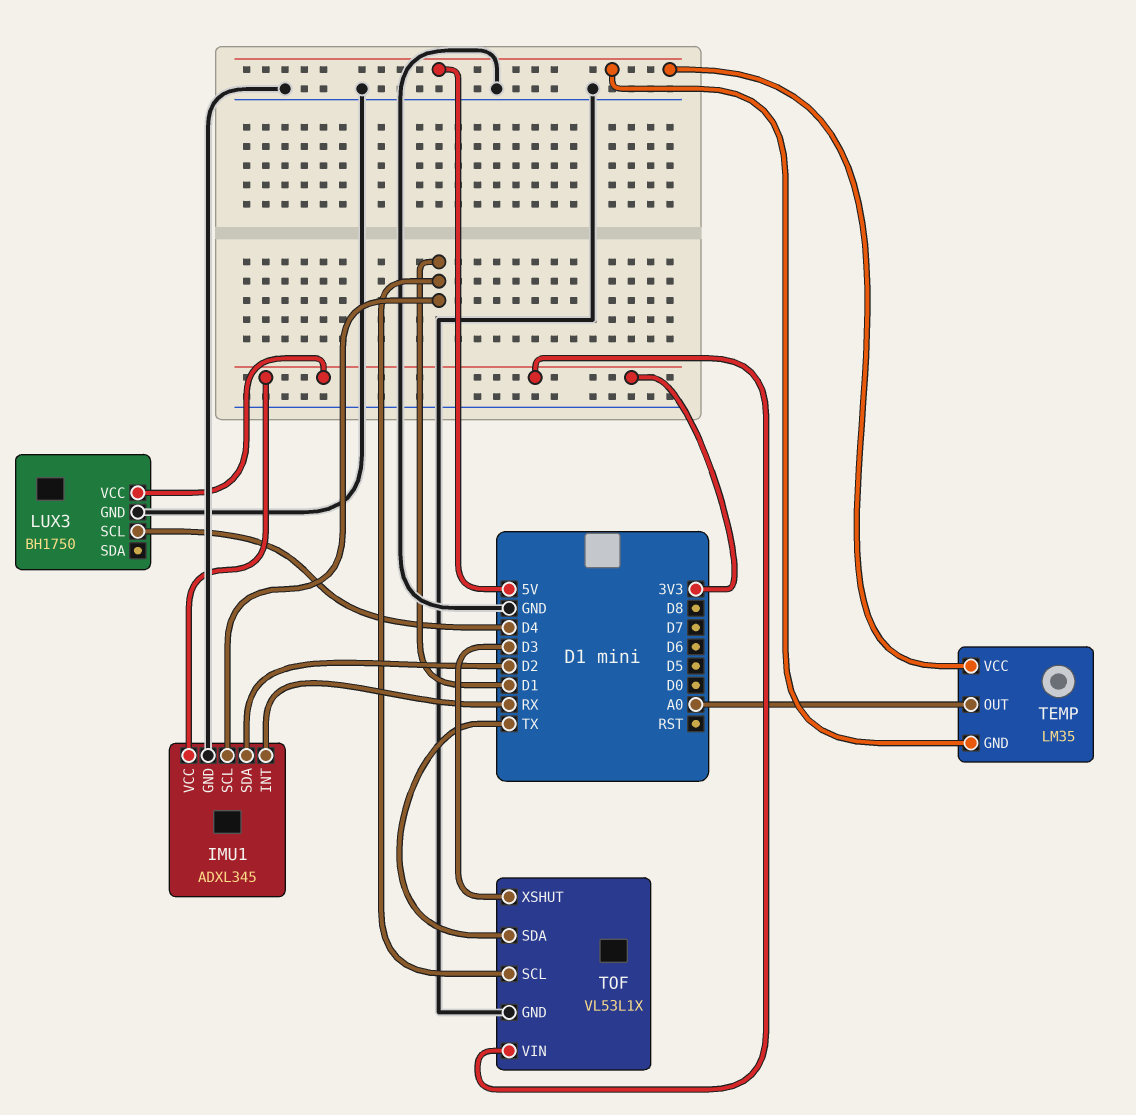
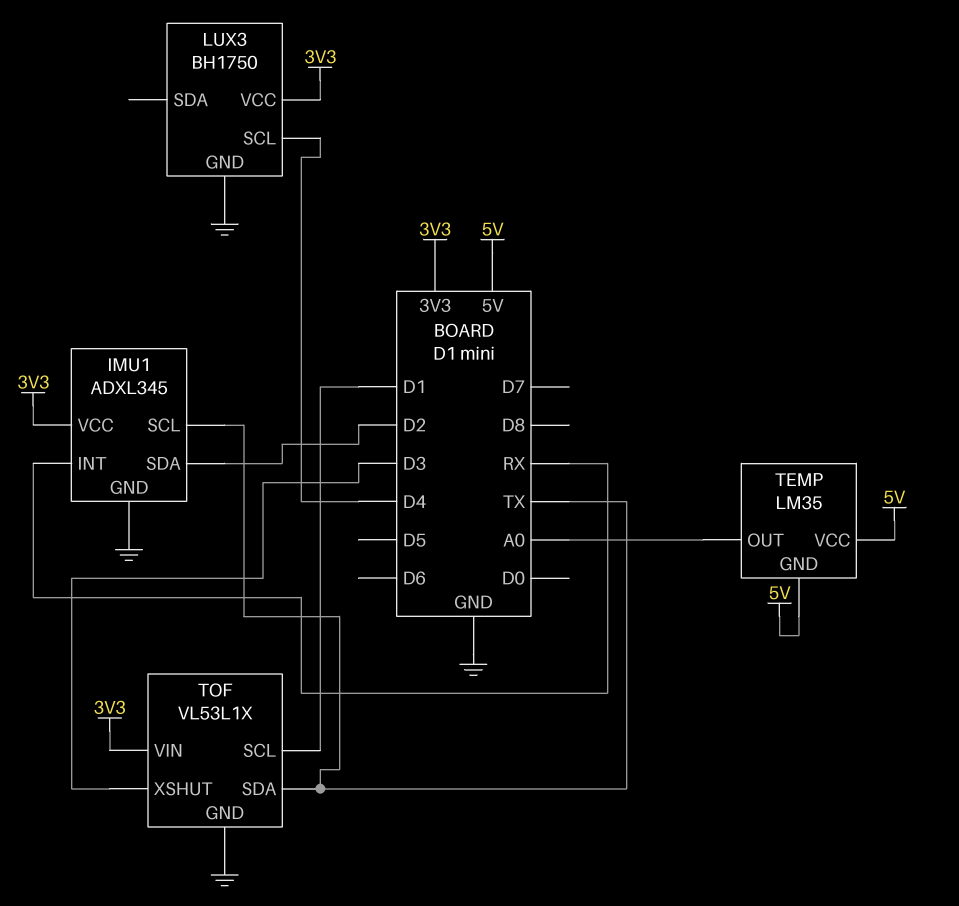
IMU1 pin SCL: D1 -> TX

